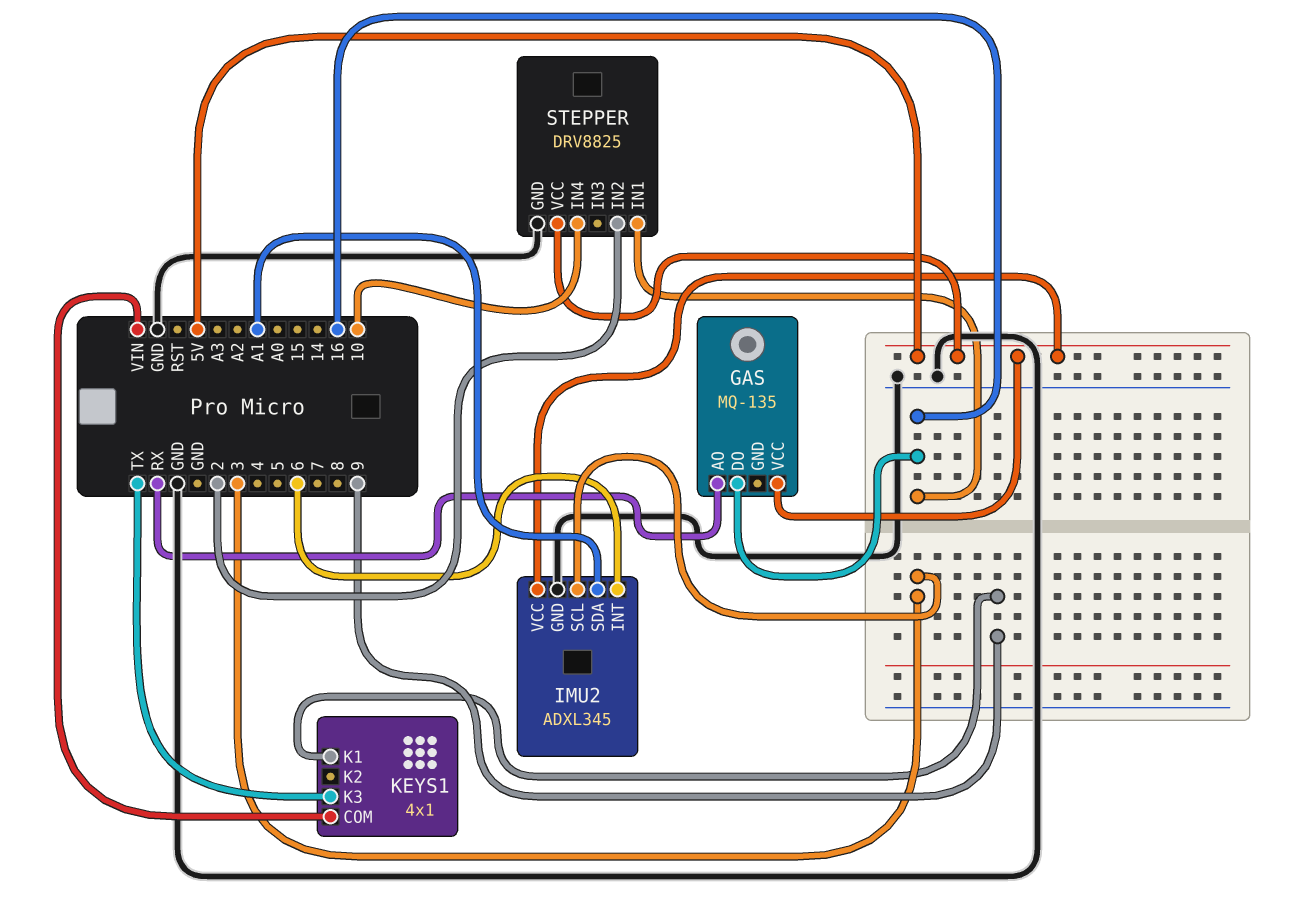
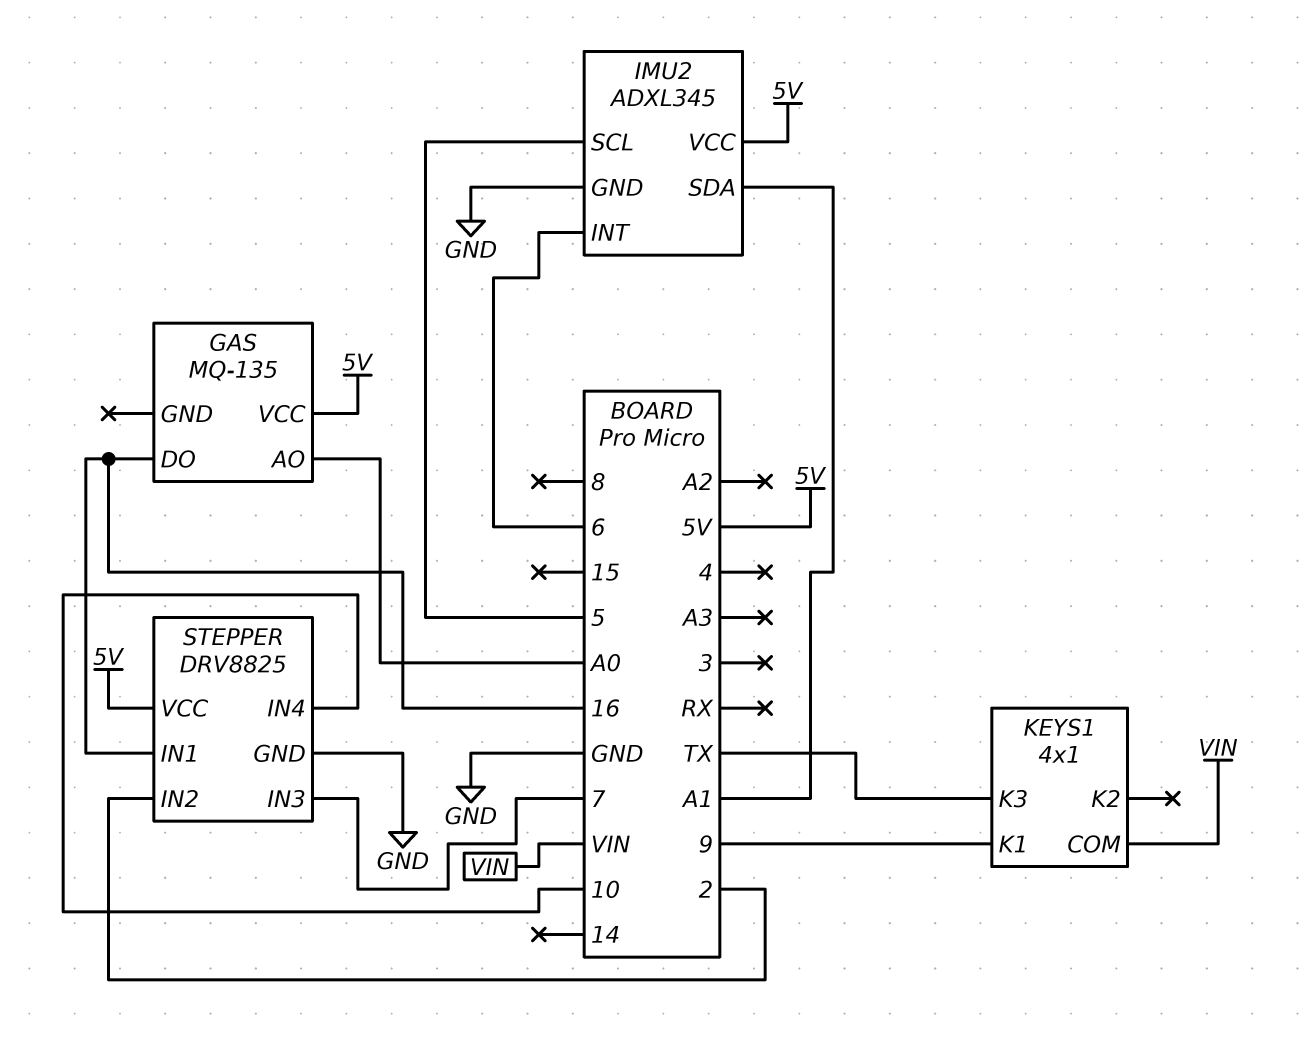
GAS pin AO: RX -> A0
IMU2 pin SCL: 3 -> 5
STEPPER pin IN3: none -> 7

